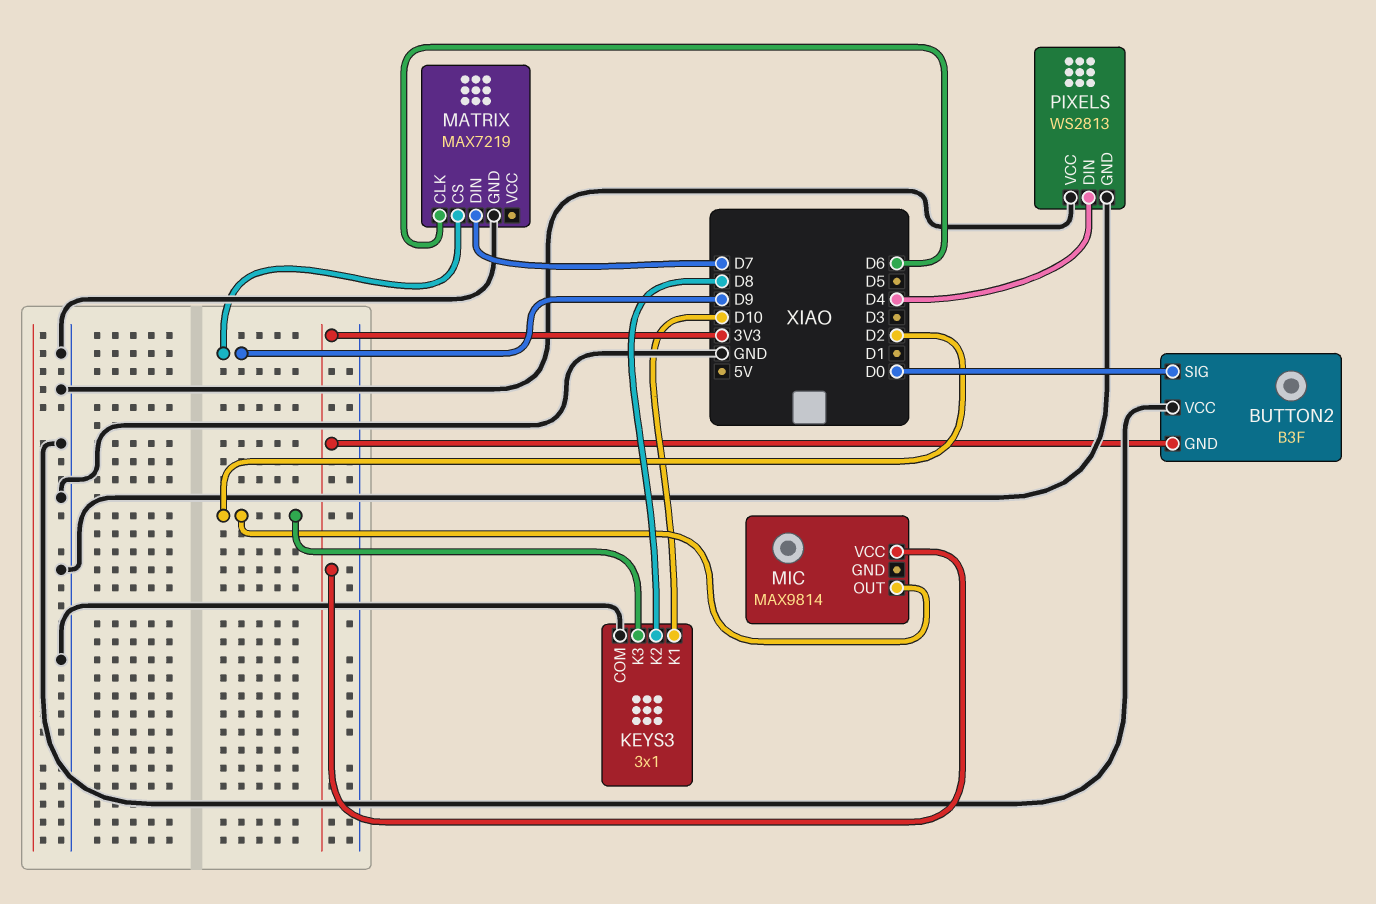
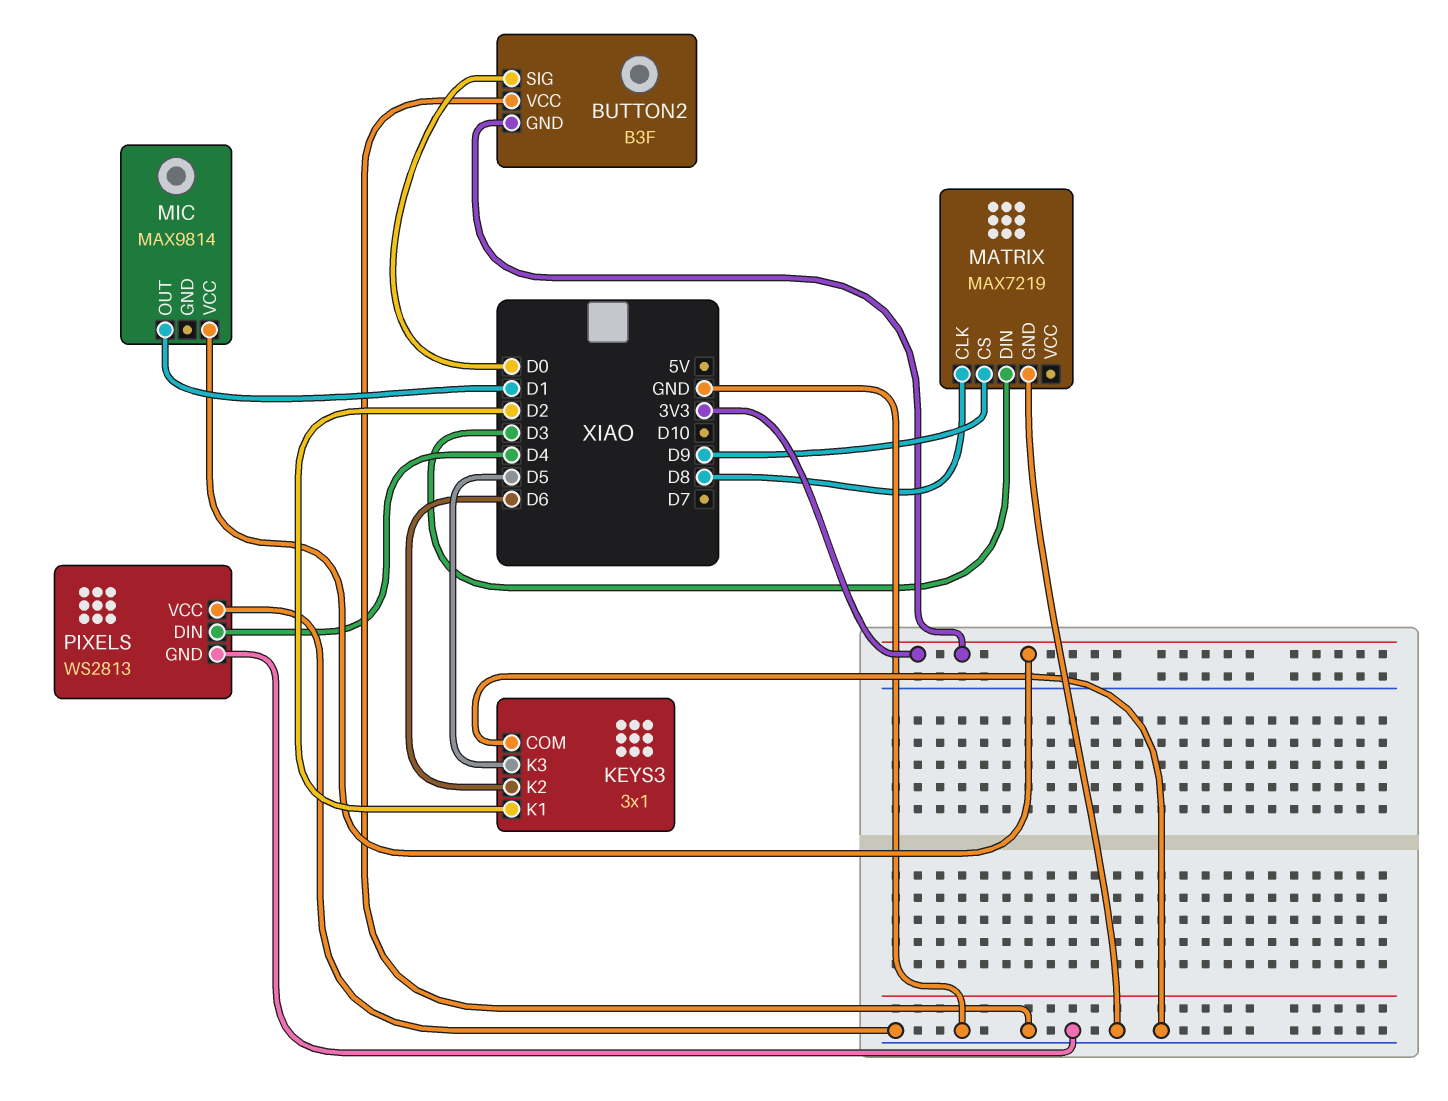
KEYS3 pin K1: D10 -> D2
KEYS3 pin K2: D8 -> D6
KEYS3 pin K3: D2 -> D5
MATRIX pin CLK: D6 -> D8
MATRIX pin DIN: D7 -> D3
MIC pin OUT: D2 -> D1

